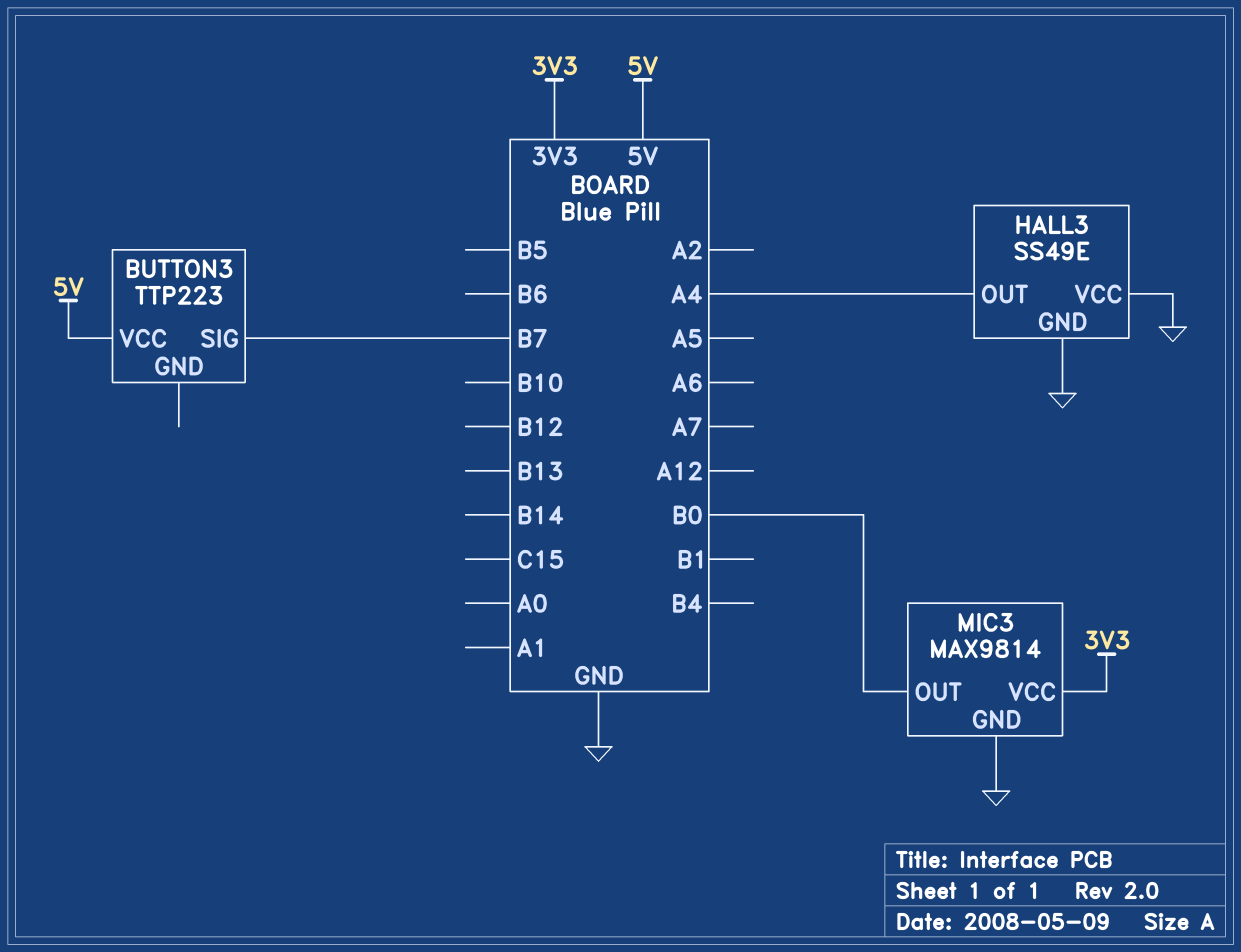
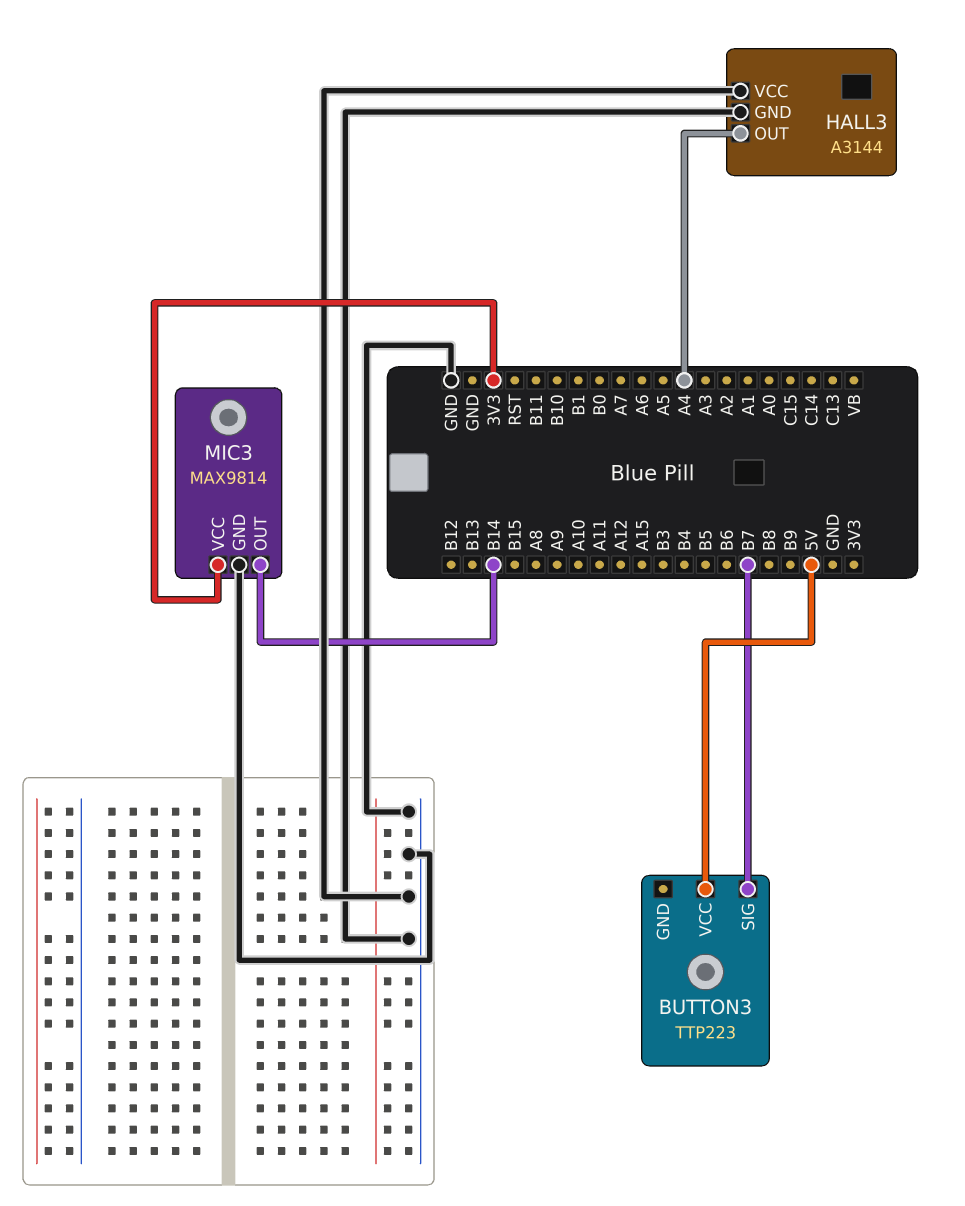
HALL3: SS49E -> A3144
MIC3 pin OUT: B0 -> B14

